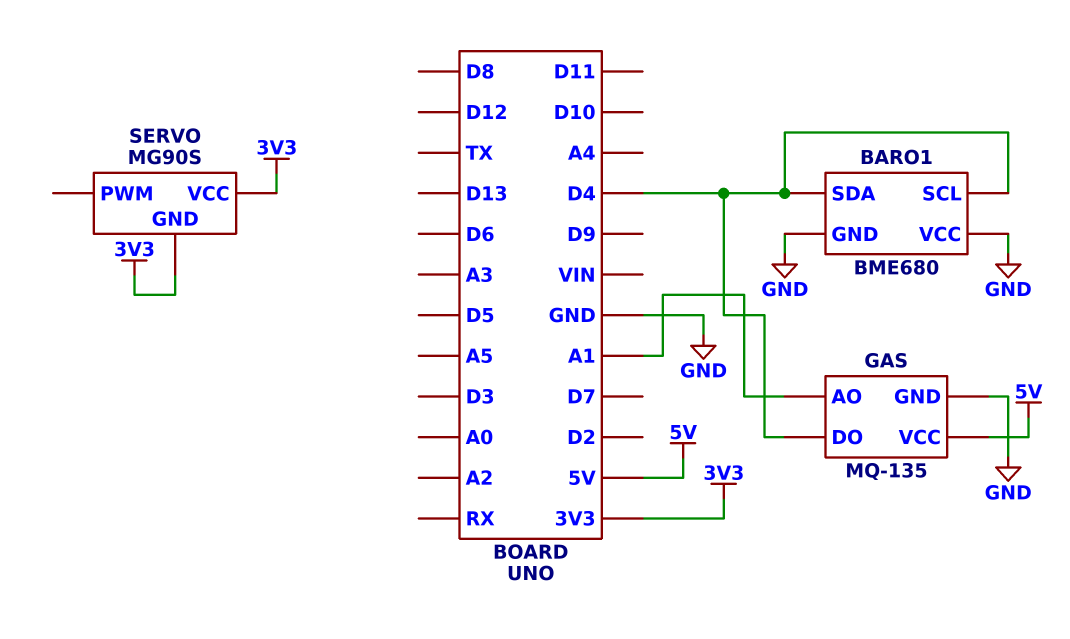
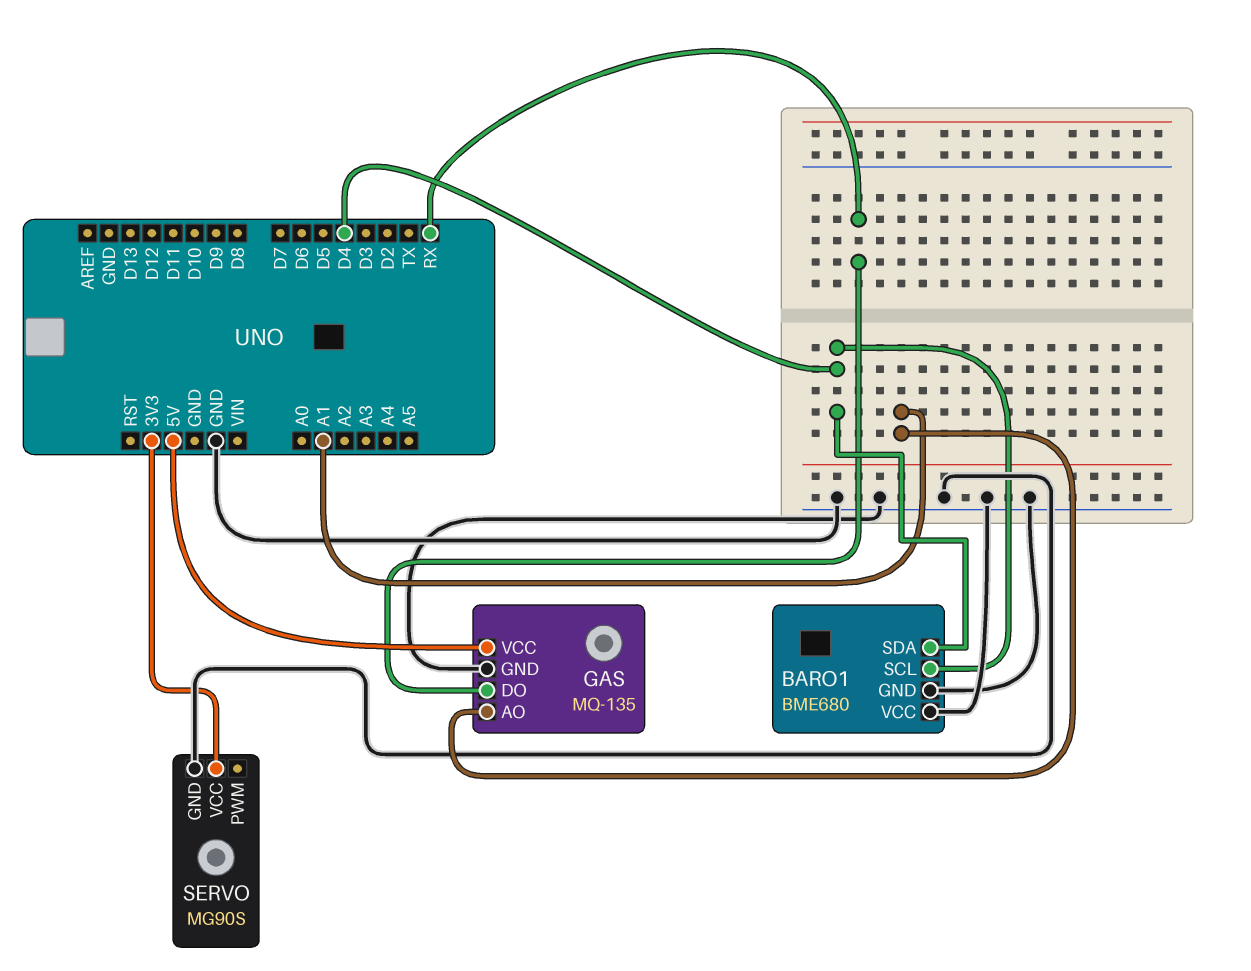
GAS pin DO: D4 -> RX
SERVO pin GND: 3V3 -> GND

